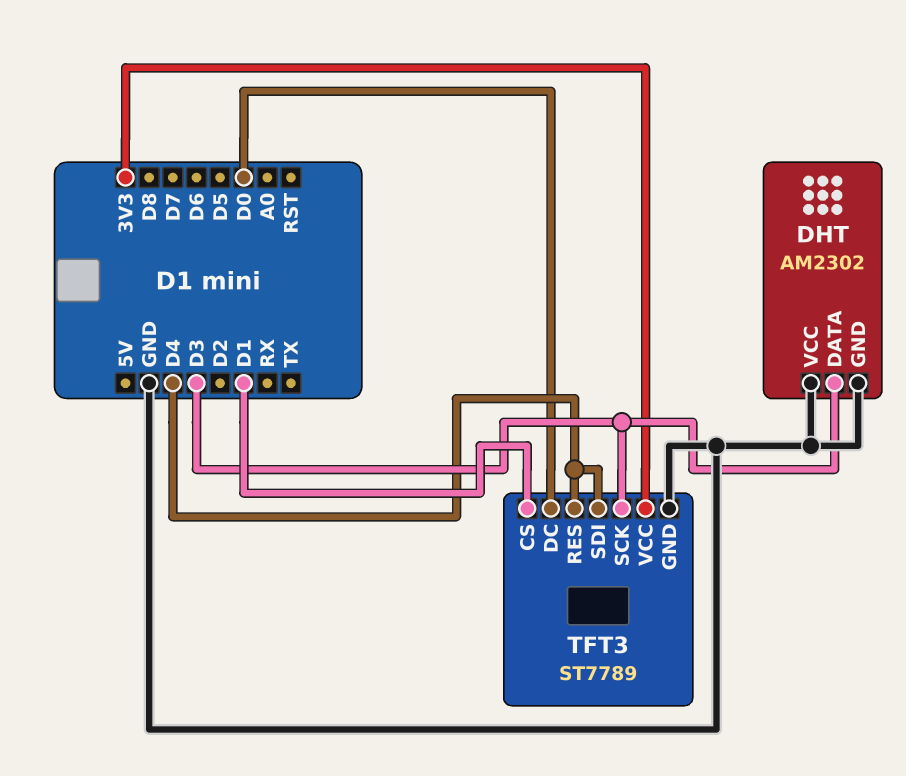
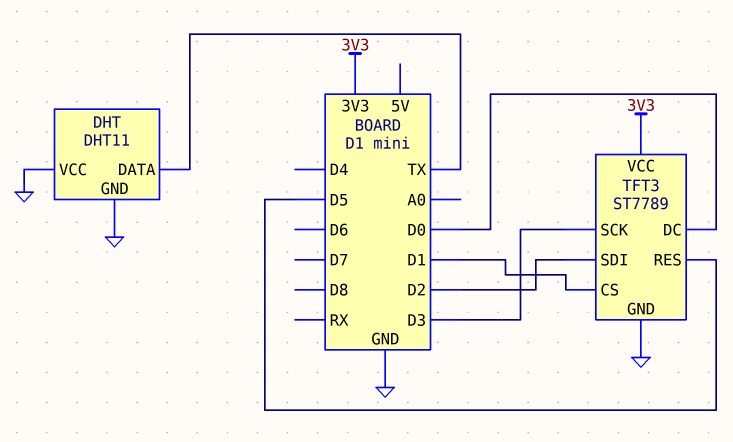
DHT: AM2302 -> DHT11
DHT pin DATA: D3 -> TX
TFT3 pin RES: D4 -> D5
TFT3 pin SDI: D4 -> D2

